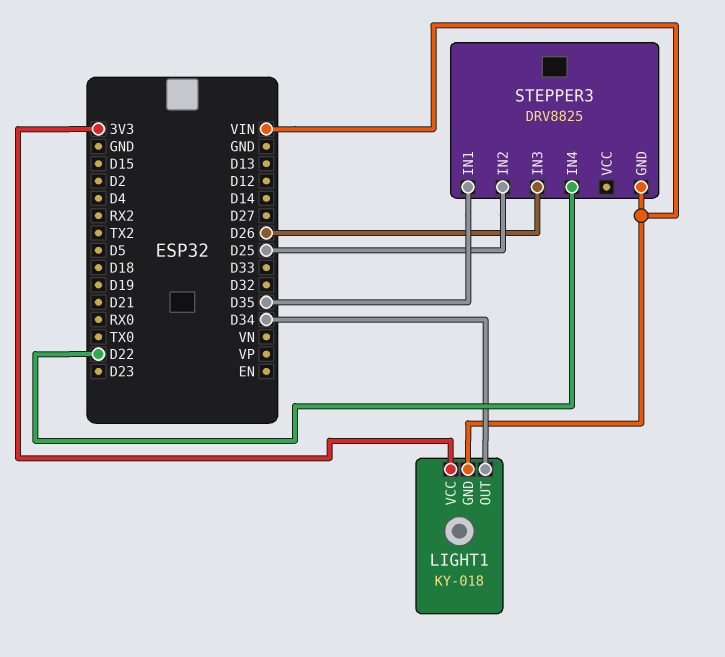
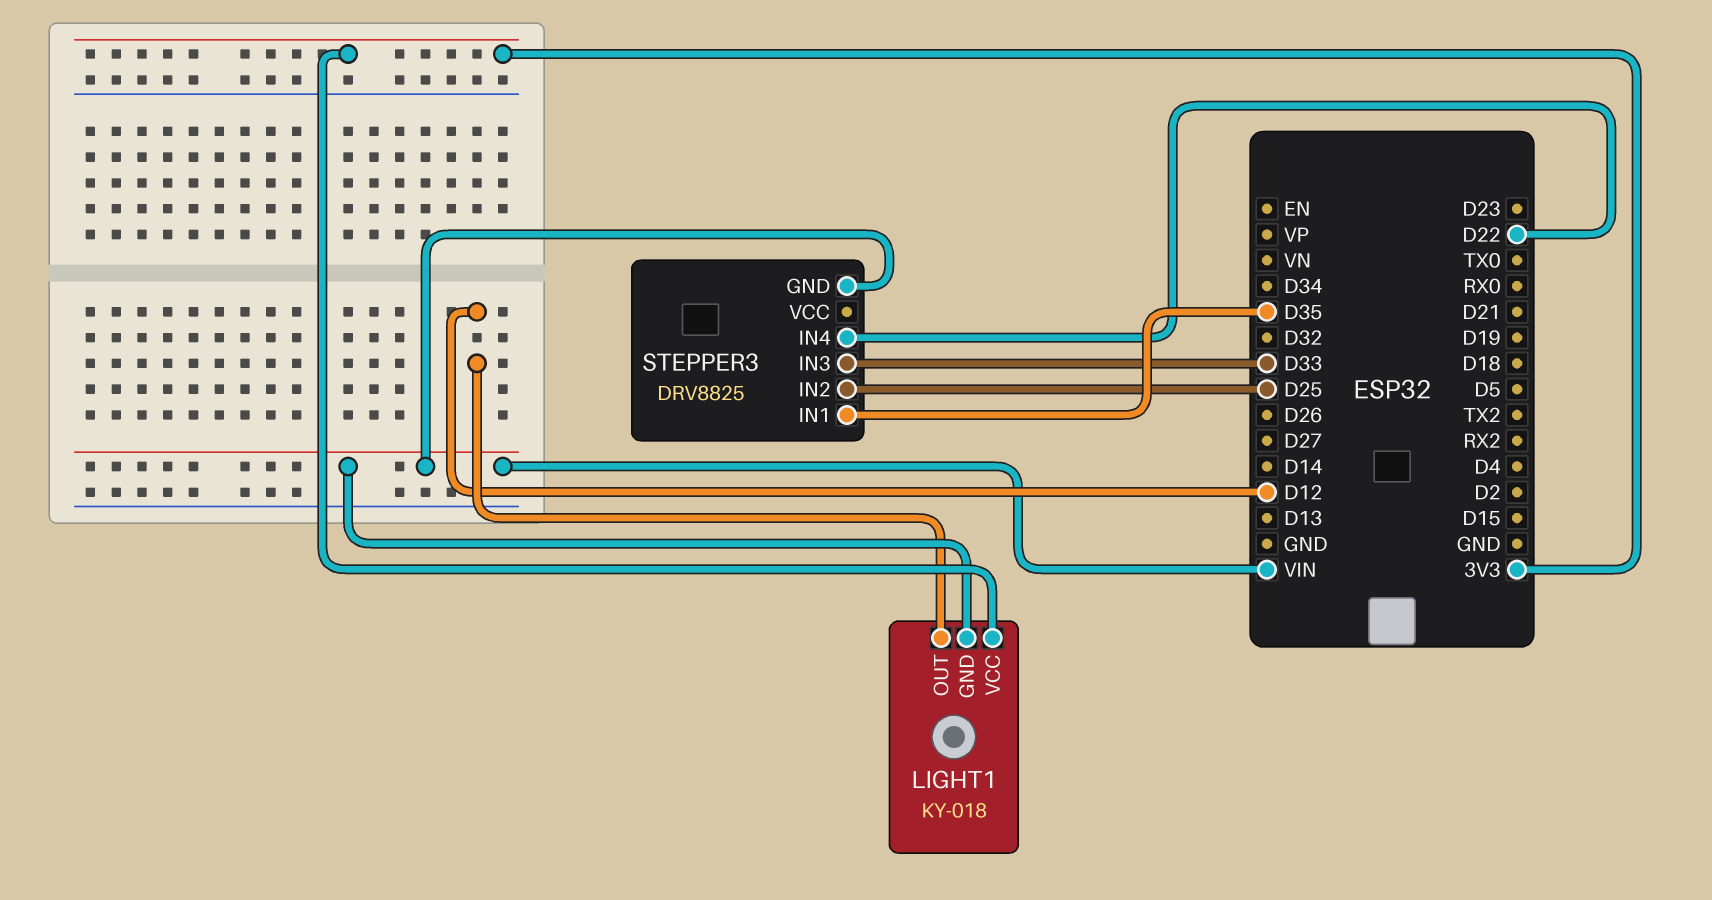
LIGHT1 pin OUT: D34 -> D12
STEPPER3 pin IN3: D26 -> D33

